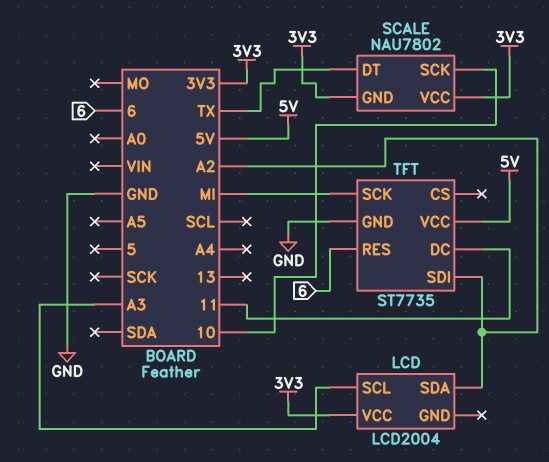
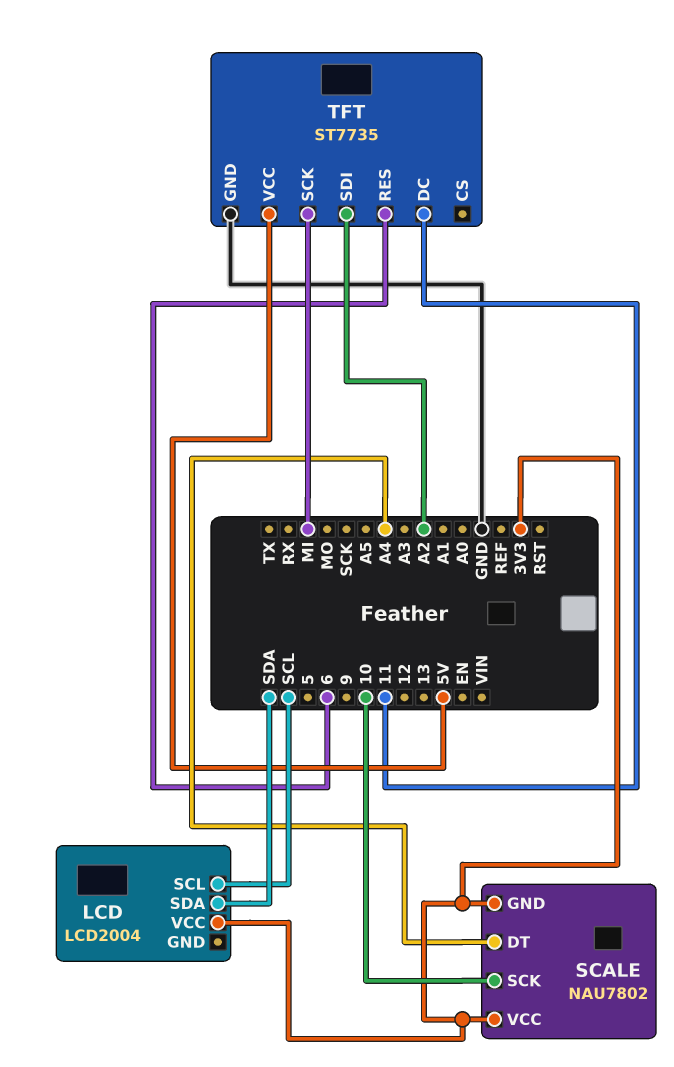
LCD pin SCL: A3 -> SCL
LCD pin SDA: A2 -> SDA
SCALE pin DT: TX -> A4

